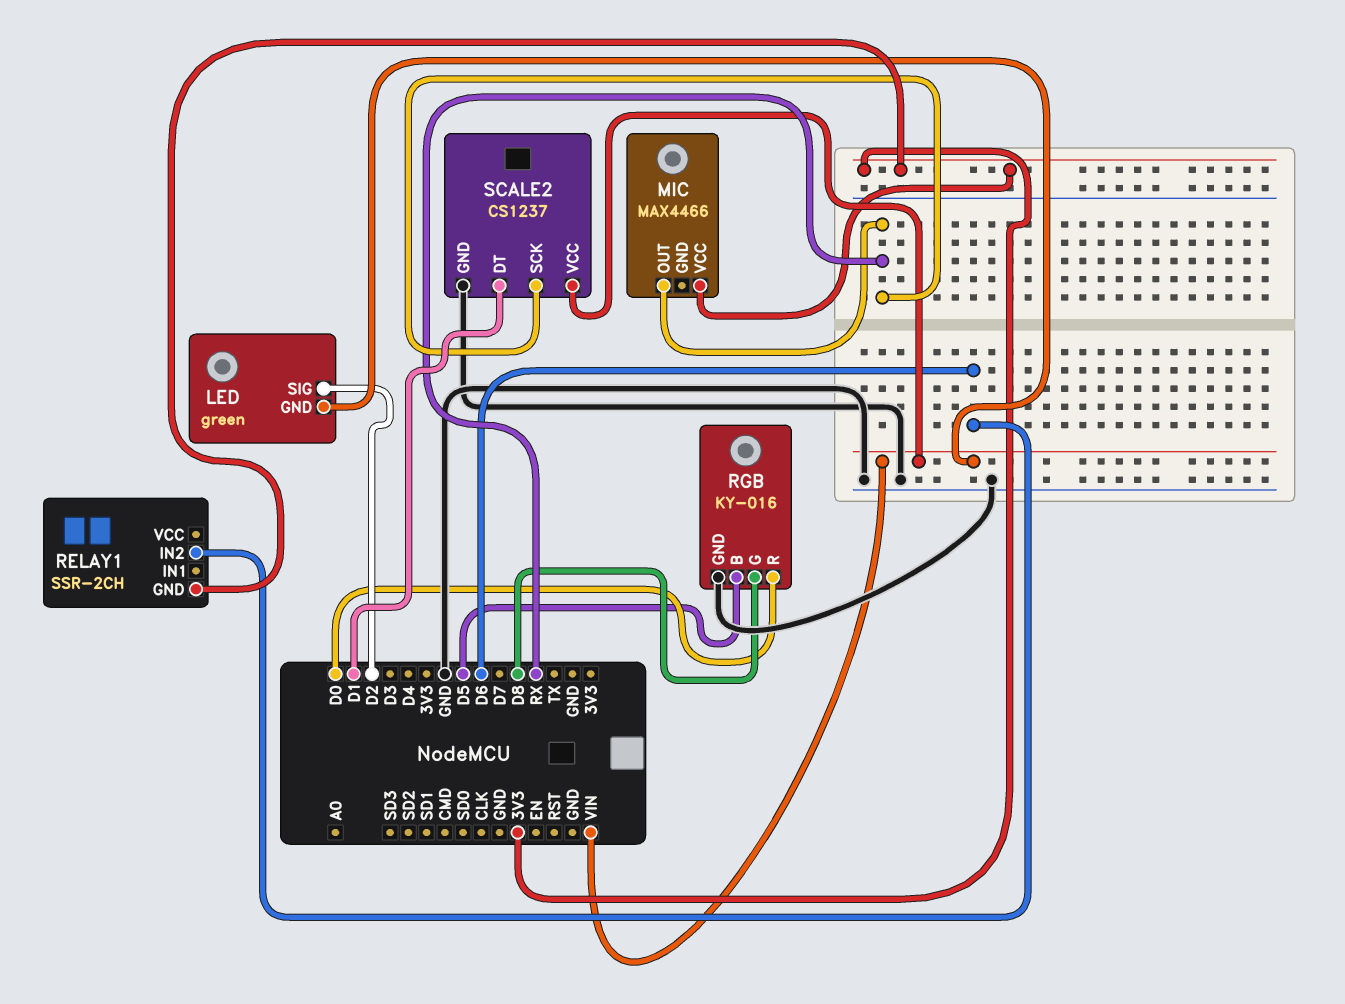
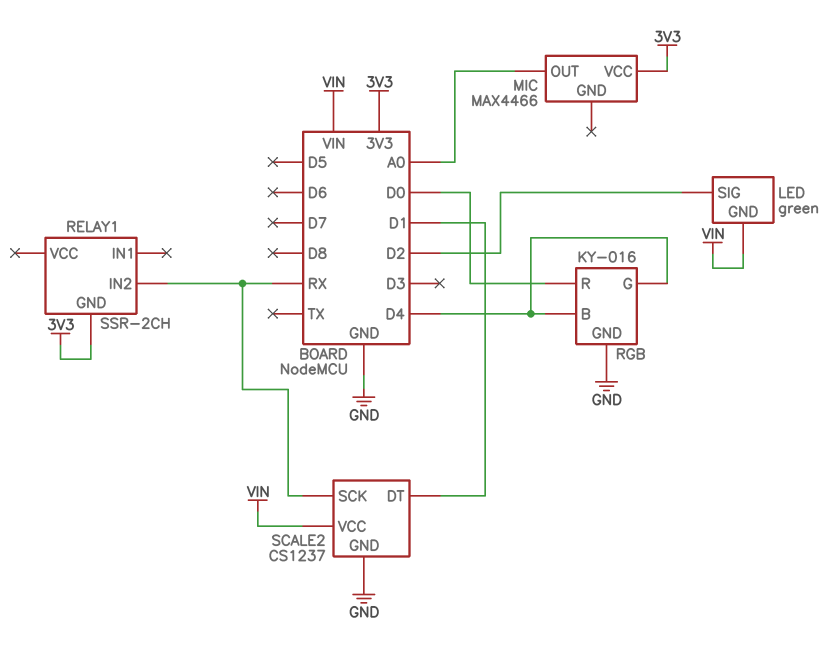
MIC pin OUT: RX -> A0
RELAY1 pin IN2: D6 -> RX
RGB pin B: D5 -> D4
RGB pin G: D8 -> D4

